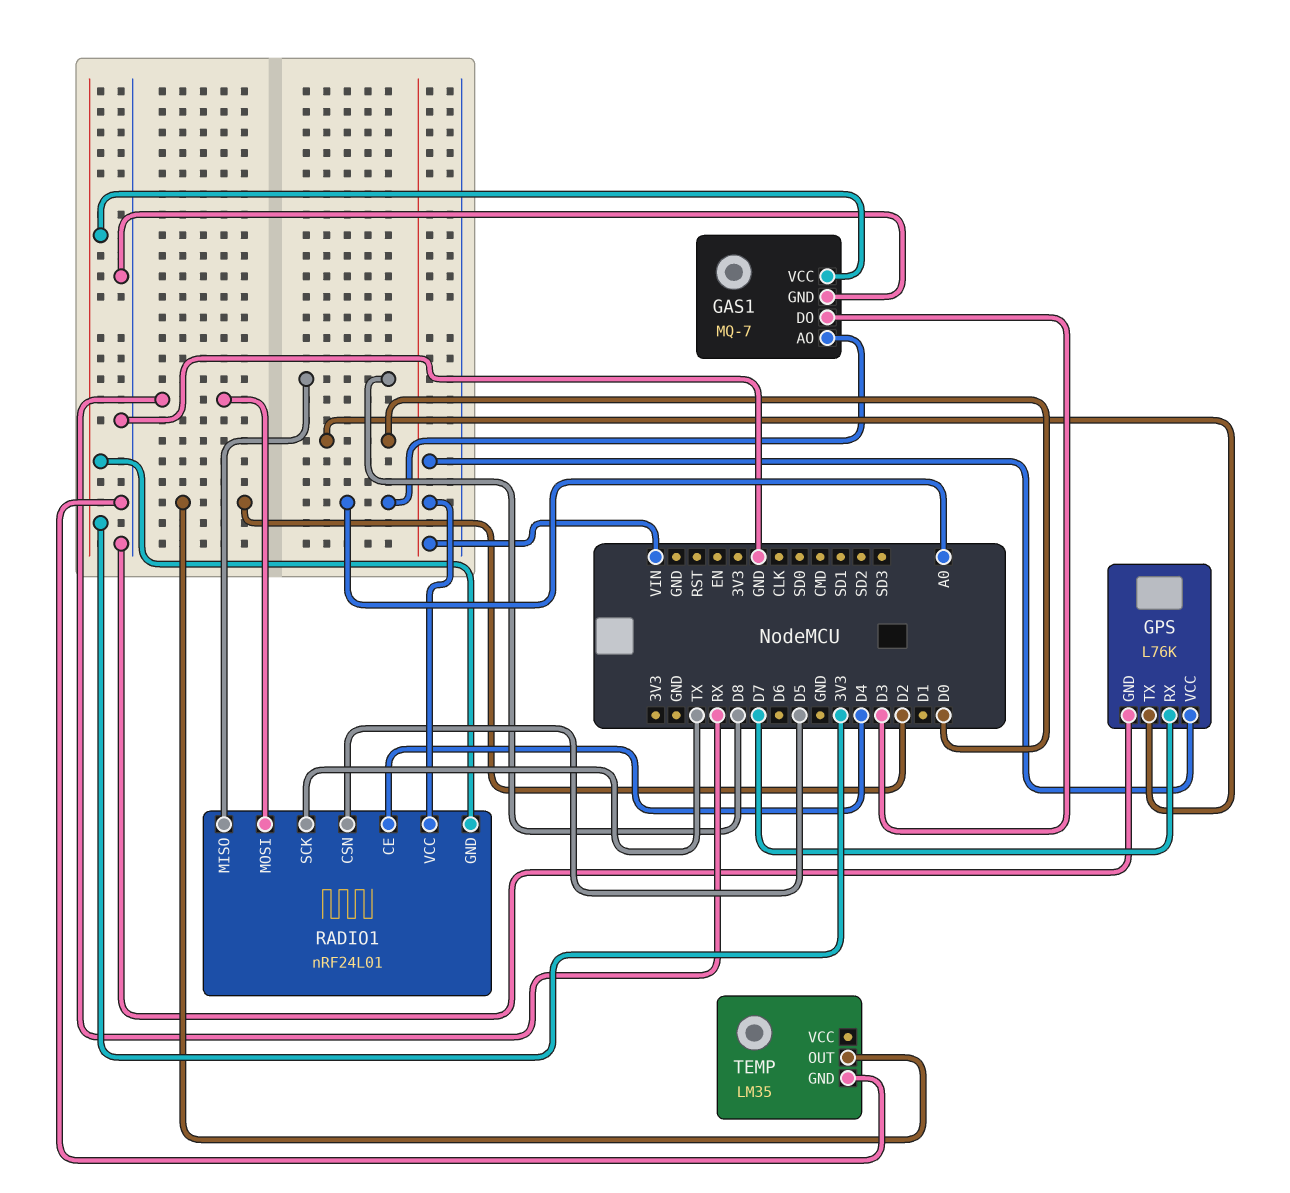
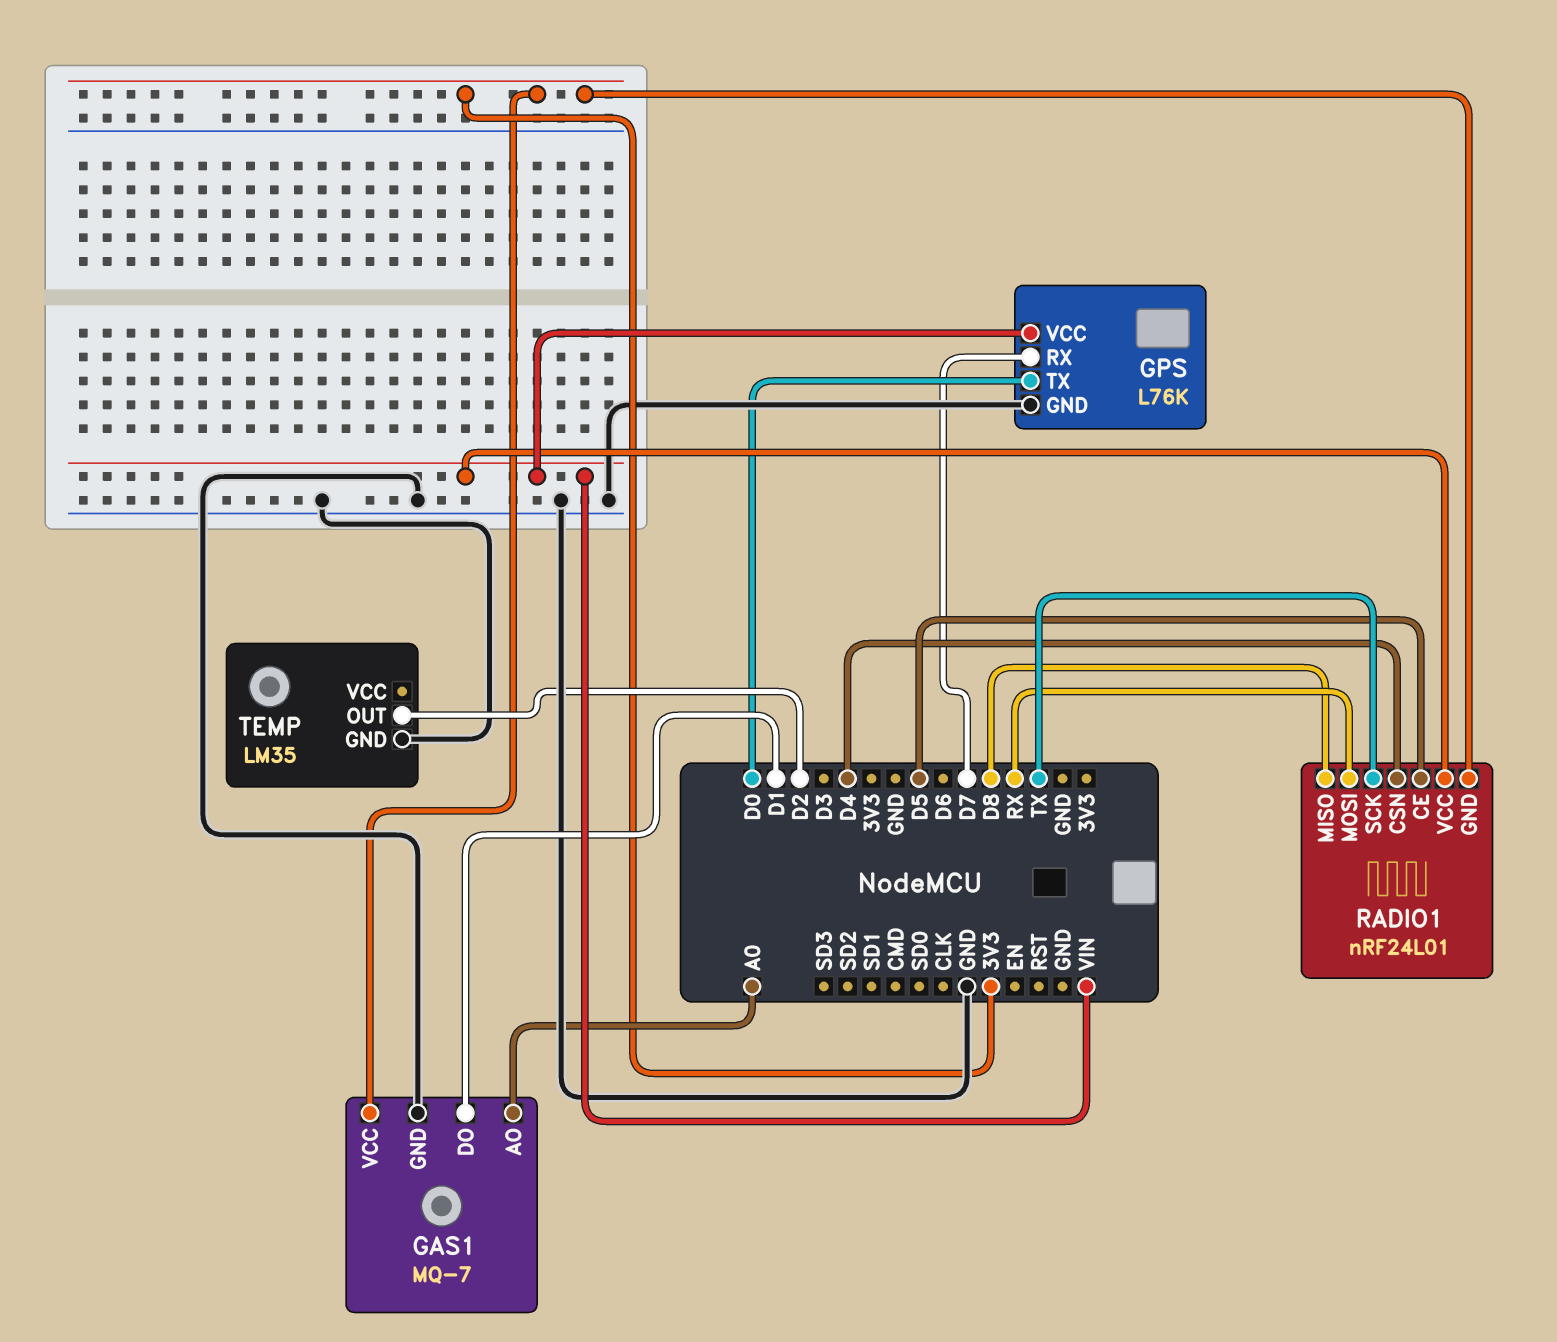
GAS1 pin DO: D3 -> D1
RADIO1 pin CE: D4 -> D5
RADIO1 pin CSN: D5 -> D4

